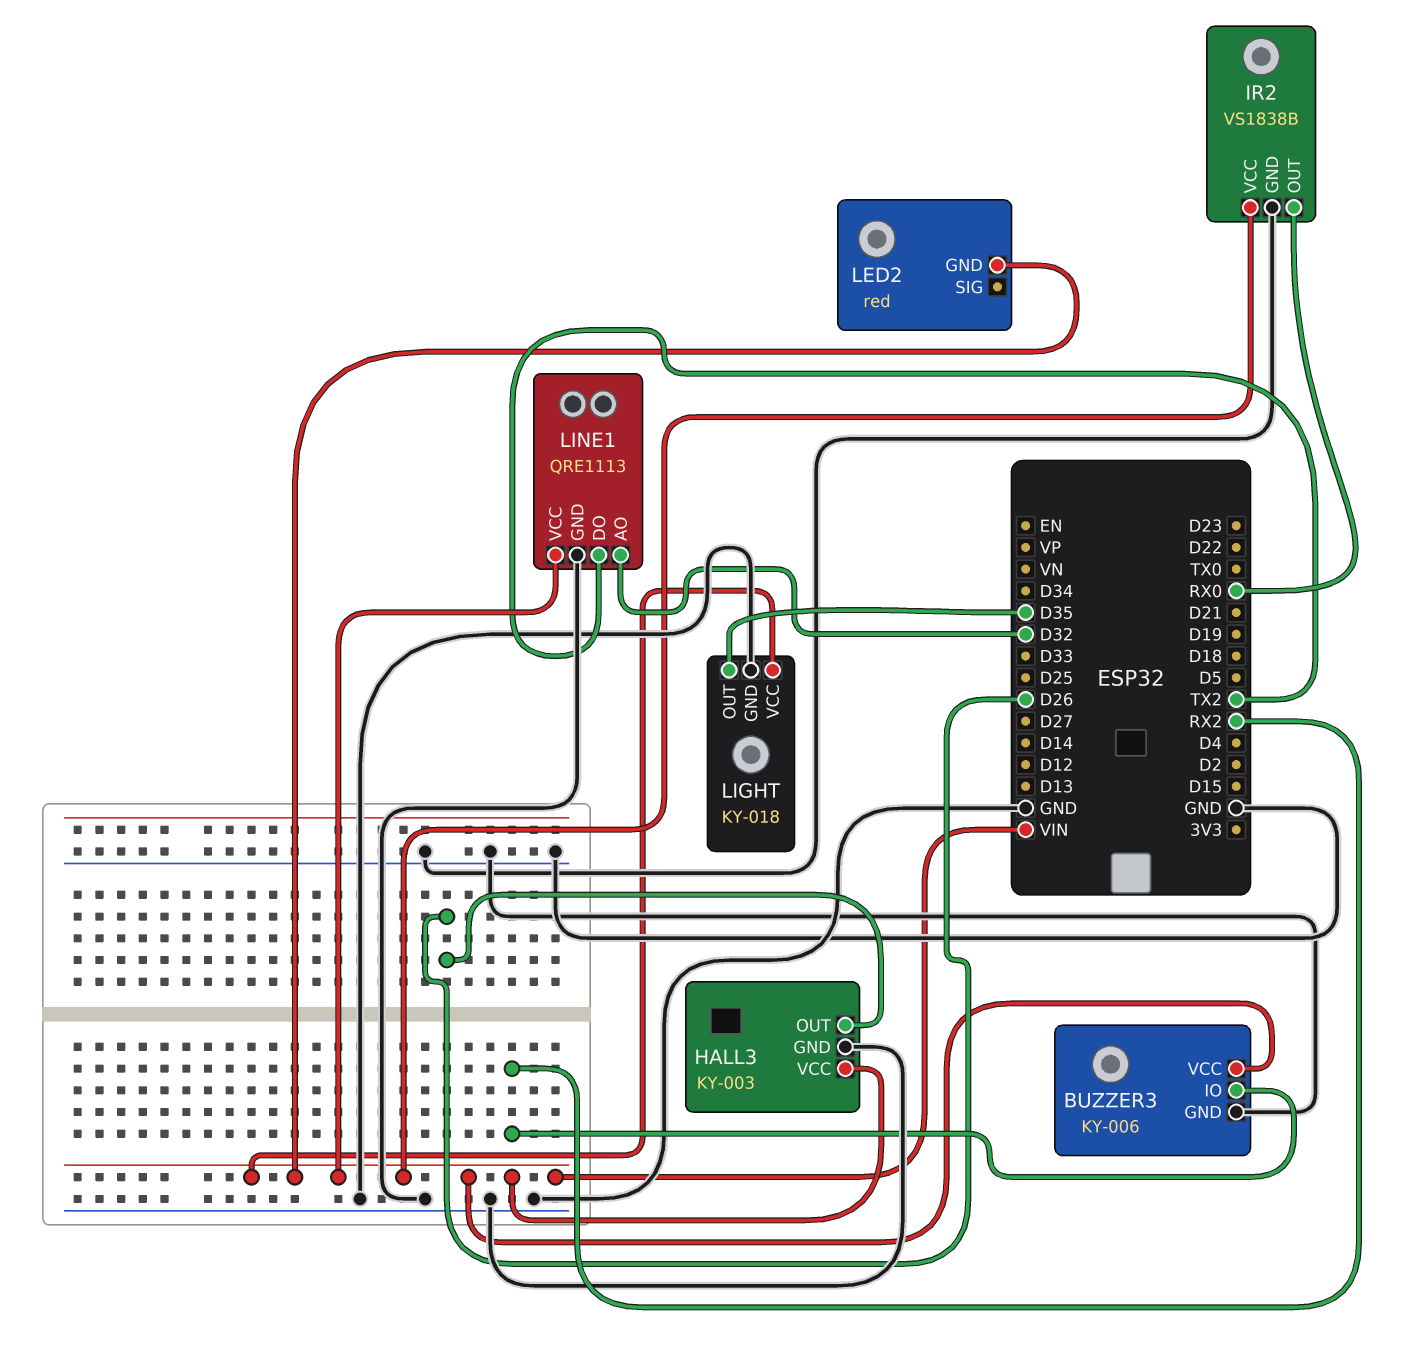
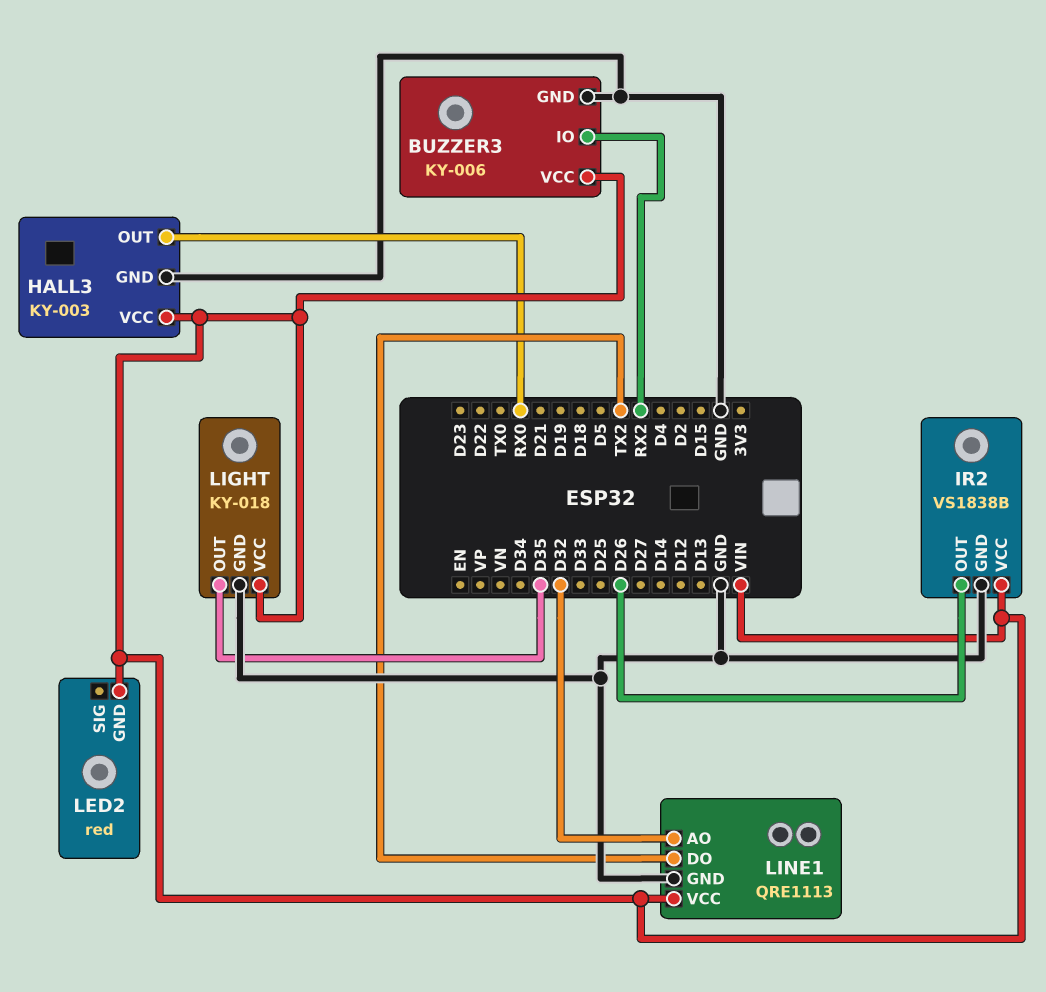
HALL3 pin OUT: D26 -> RX0
IR2 pin OUT: RX0 -> D26

